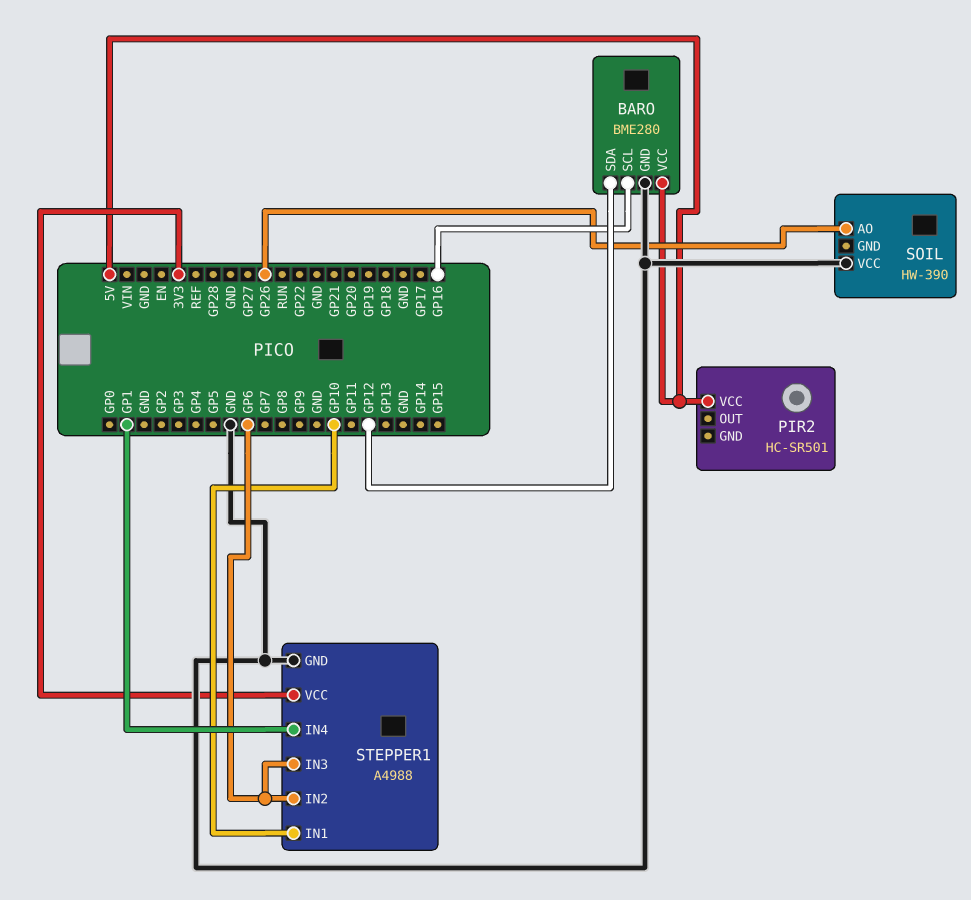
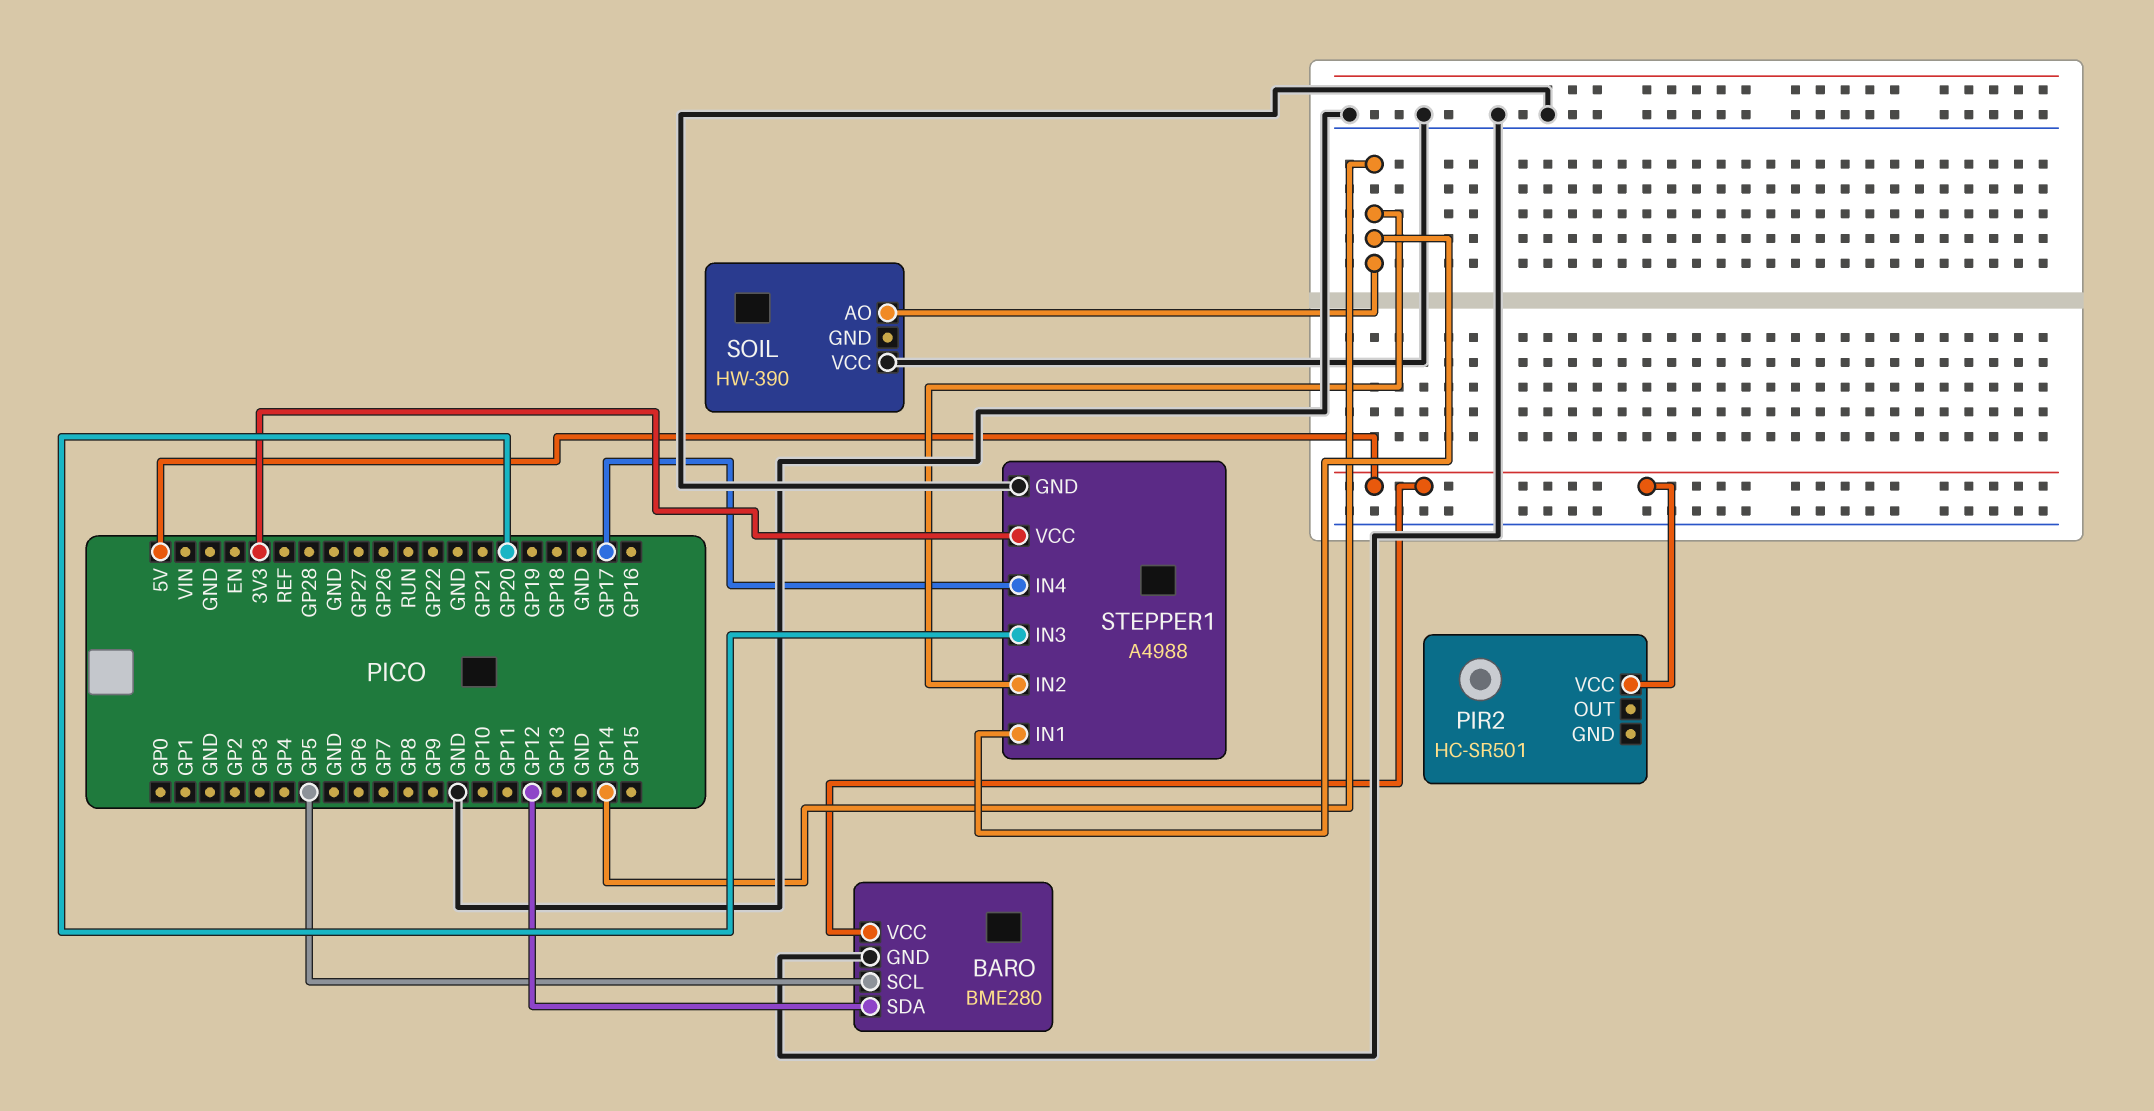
BARO pin SCL: GP16 -> GP5
SOIL pin AO: GP26 -> GP14
STEPPER1 pin IN1: GP10 -> GP14
STEPPER1 pin IN2: GP6 -> GP14
STEPPER1 pin IN3: GP6 -> GP20
STEPPER1 pin IN4: GP1 -> GP17

